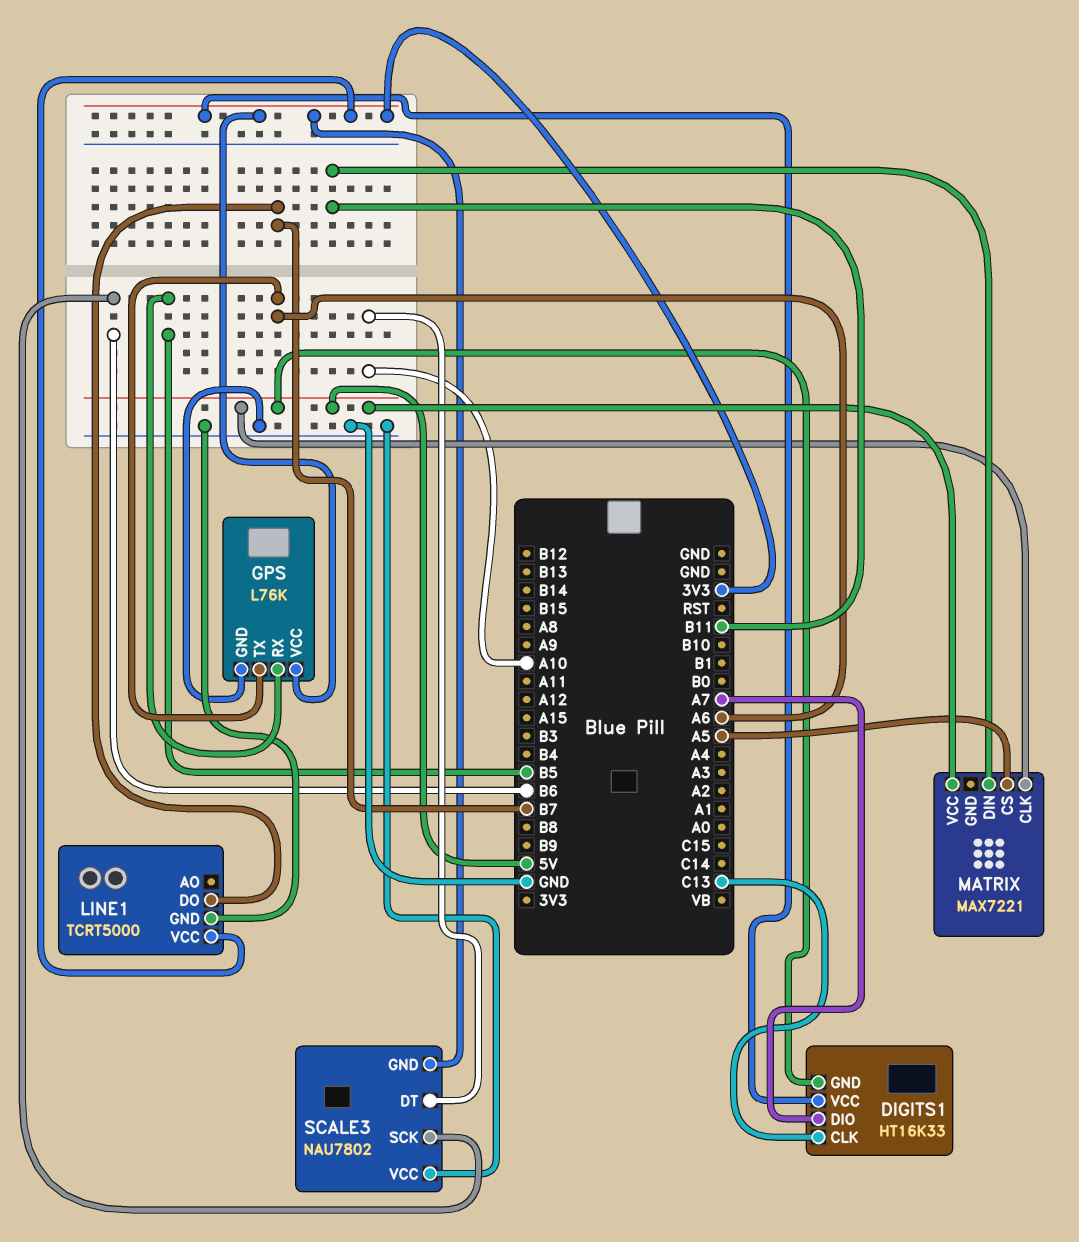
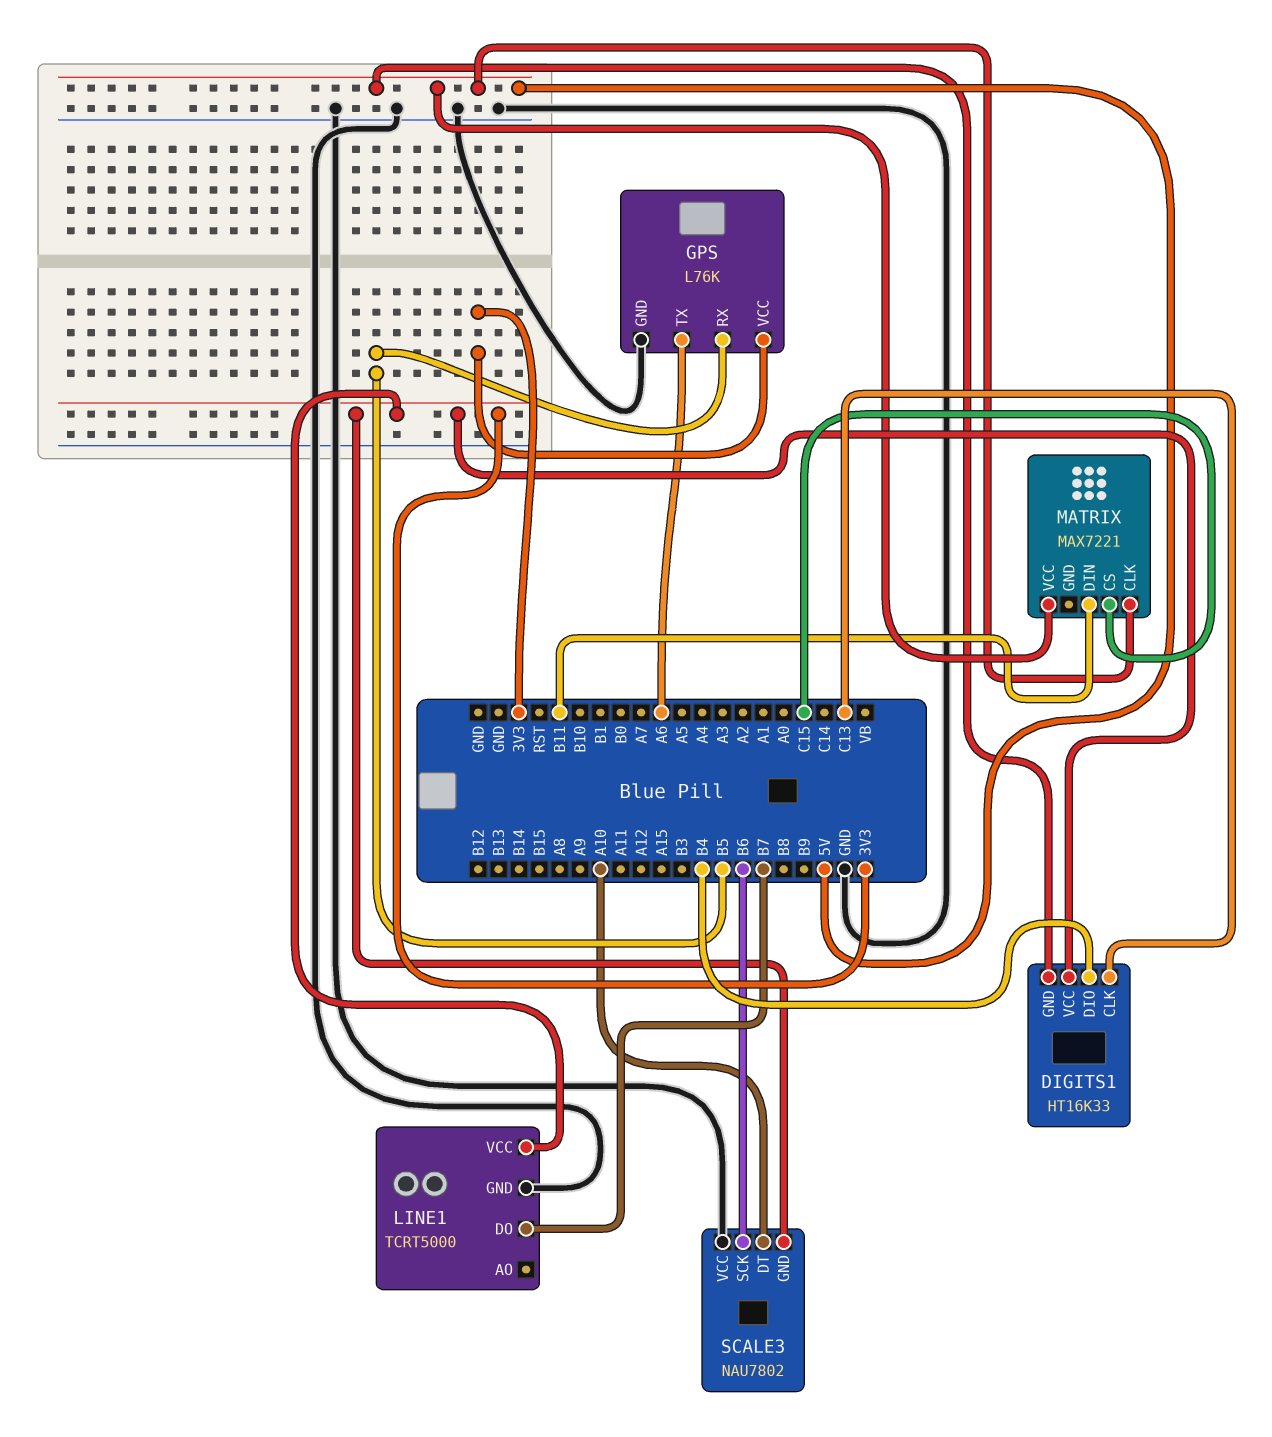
DIGITS1 pin DIO: A7 -> B4
MATRIX pin CS: A5 -> C15

